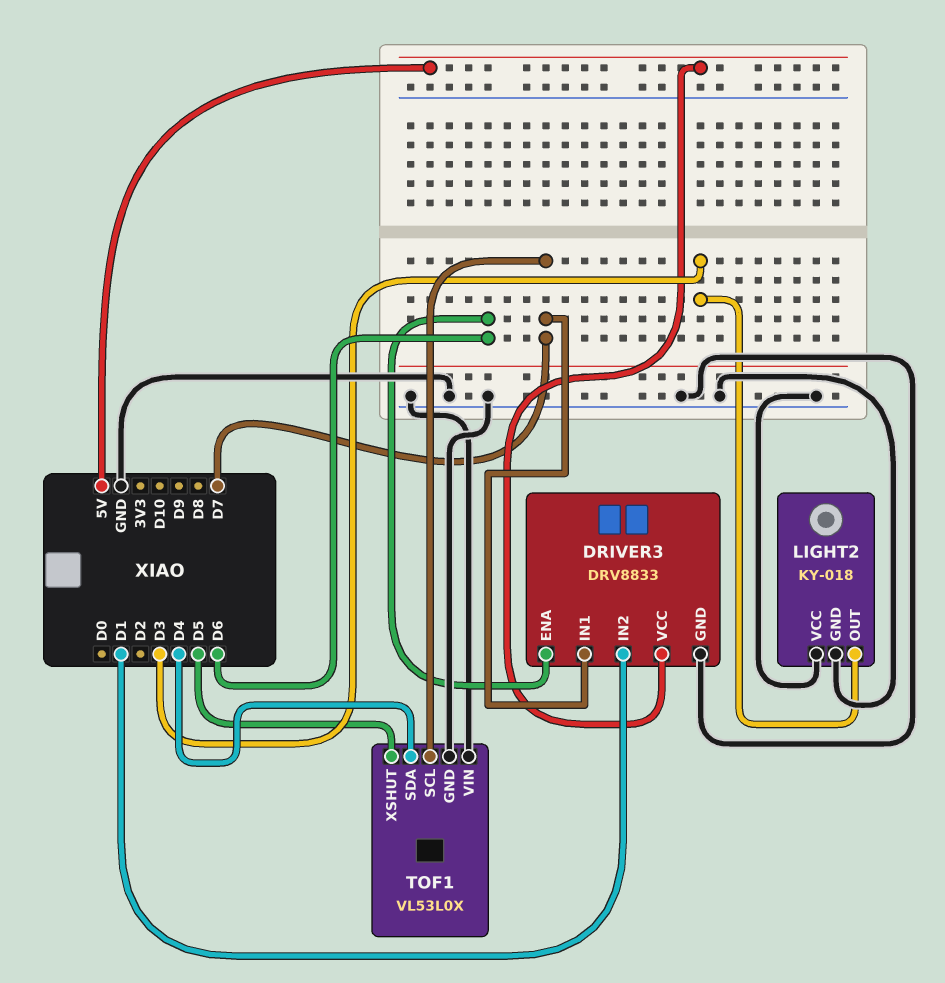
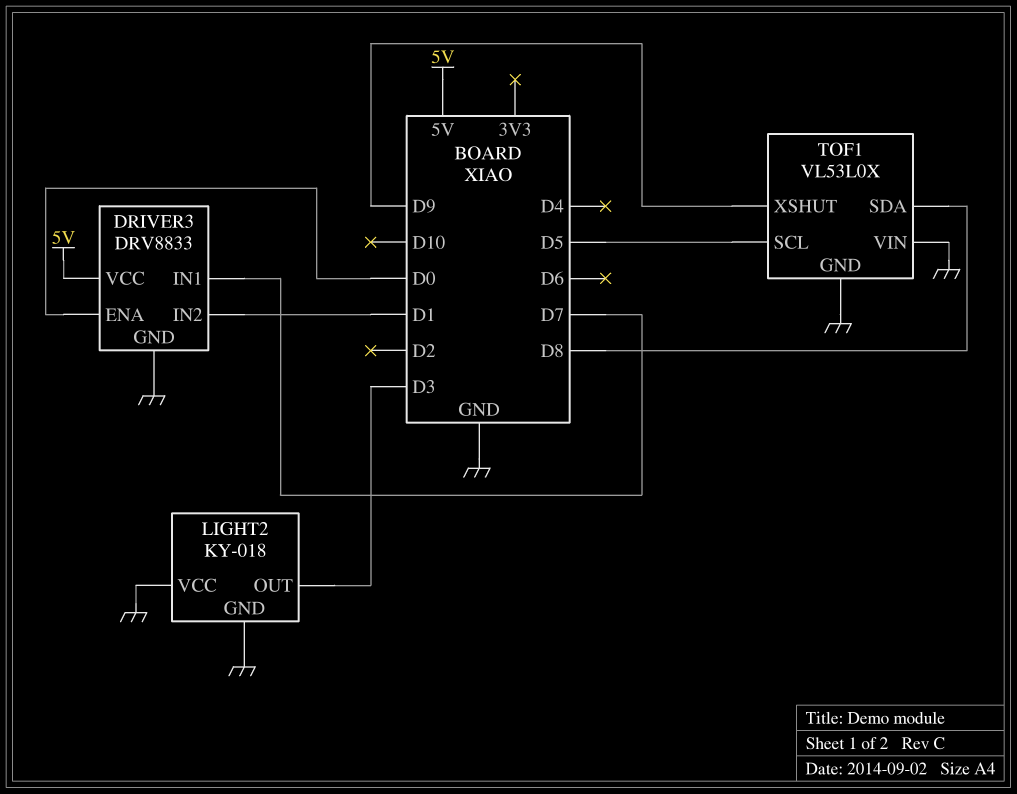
DRIVER3 pin ENA: D6 -> D0
TOF1 pin SCL: D7 -> D5
TOF1 pin SDA: D4 -> D8
TOF1 pin XSHUT: D5 -> D9

